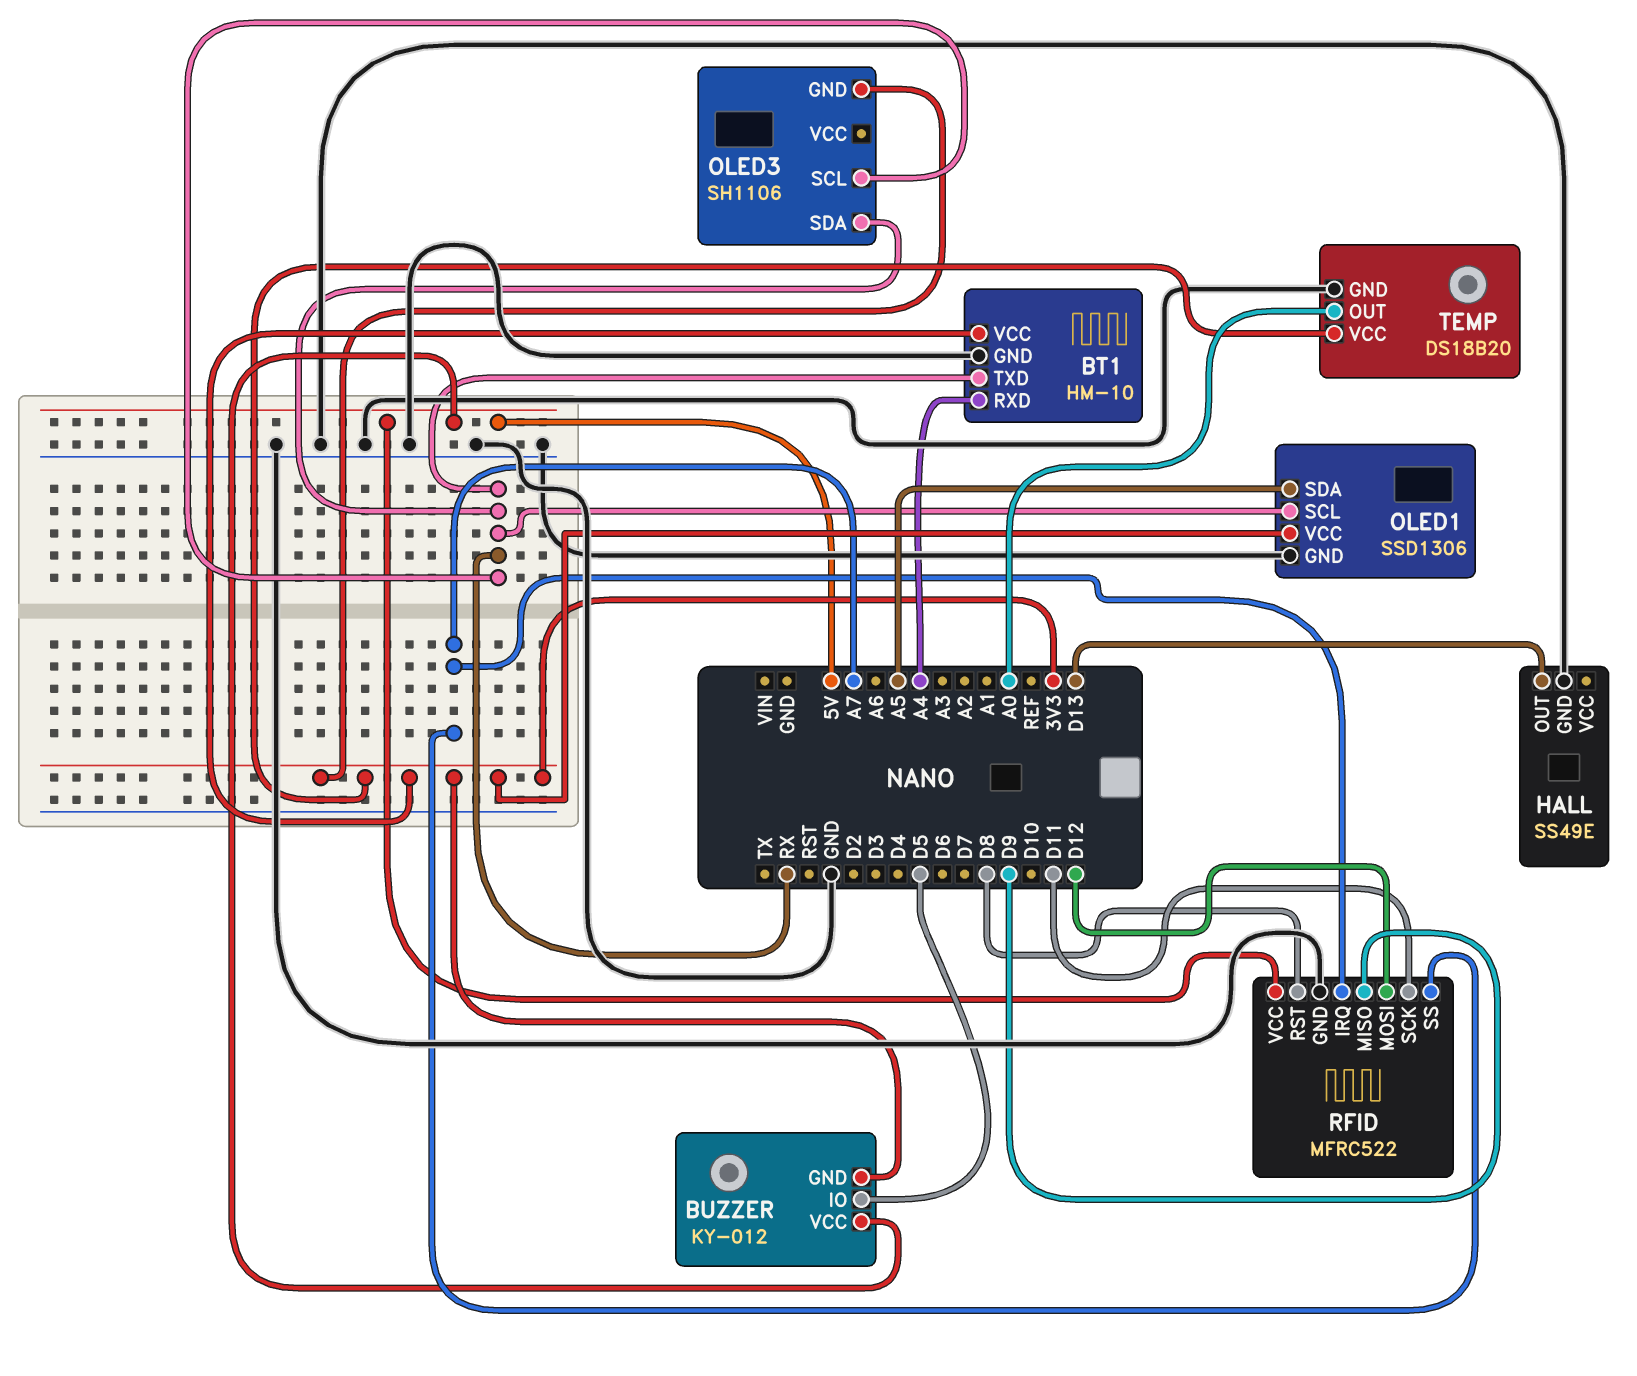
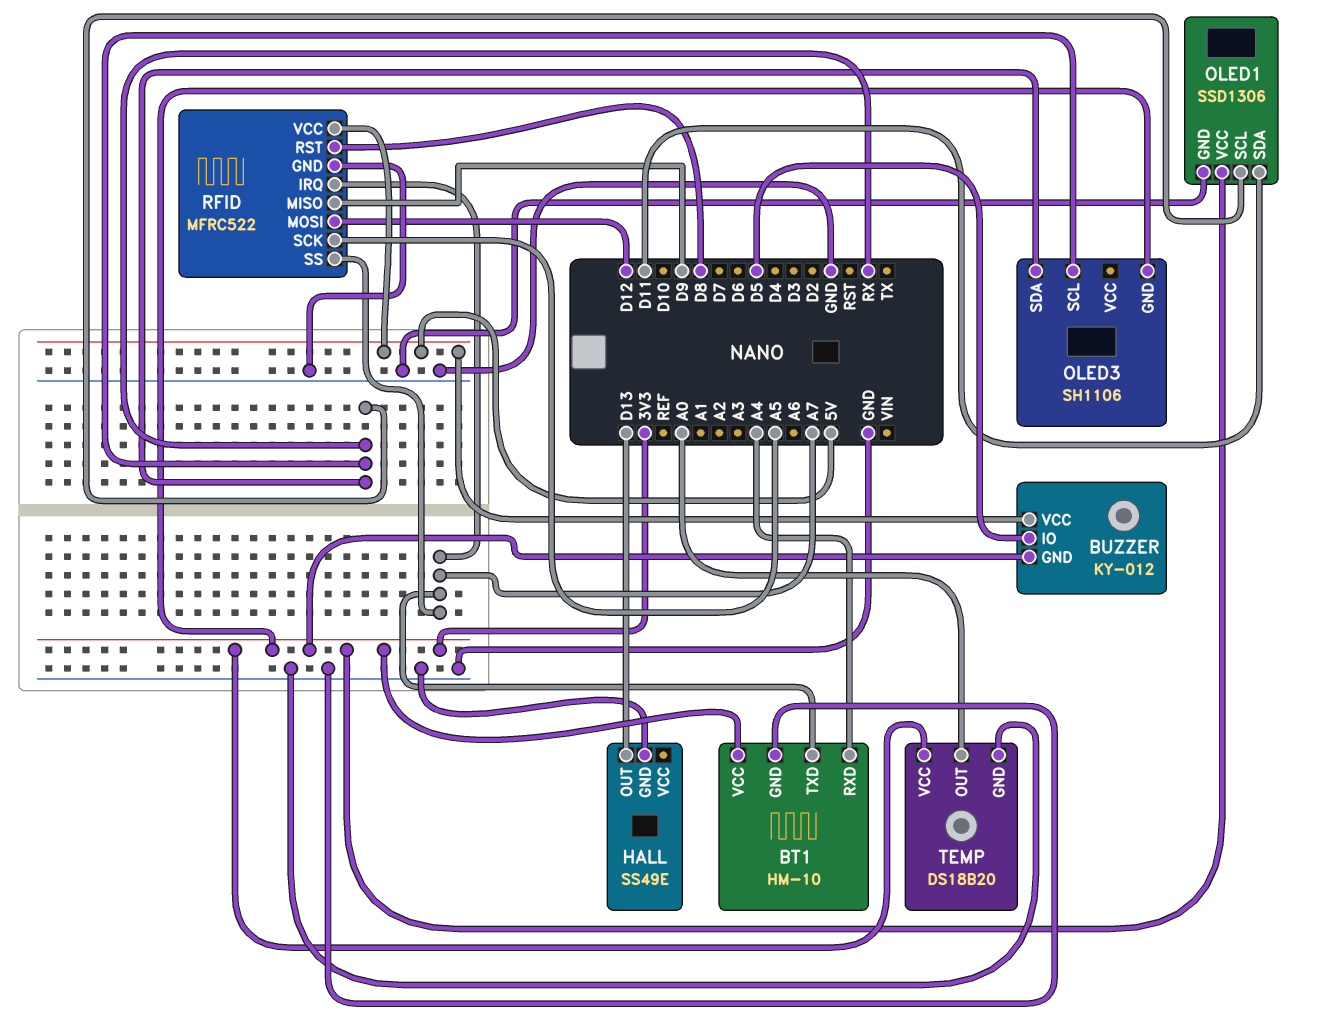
BT1 pin TXD: RX -> A7
OLED1 pin SDA: A5 -> D11
RFID pin SCK: D11 -> A5

